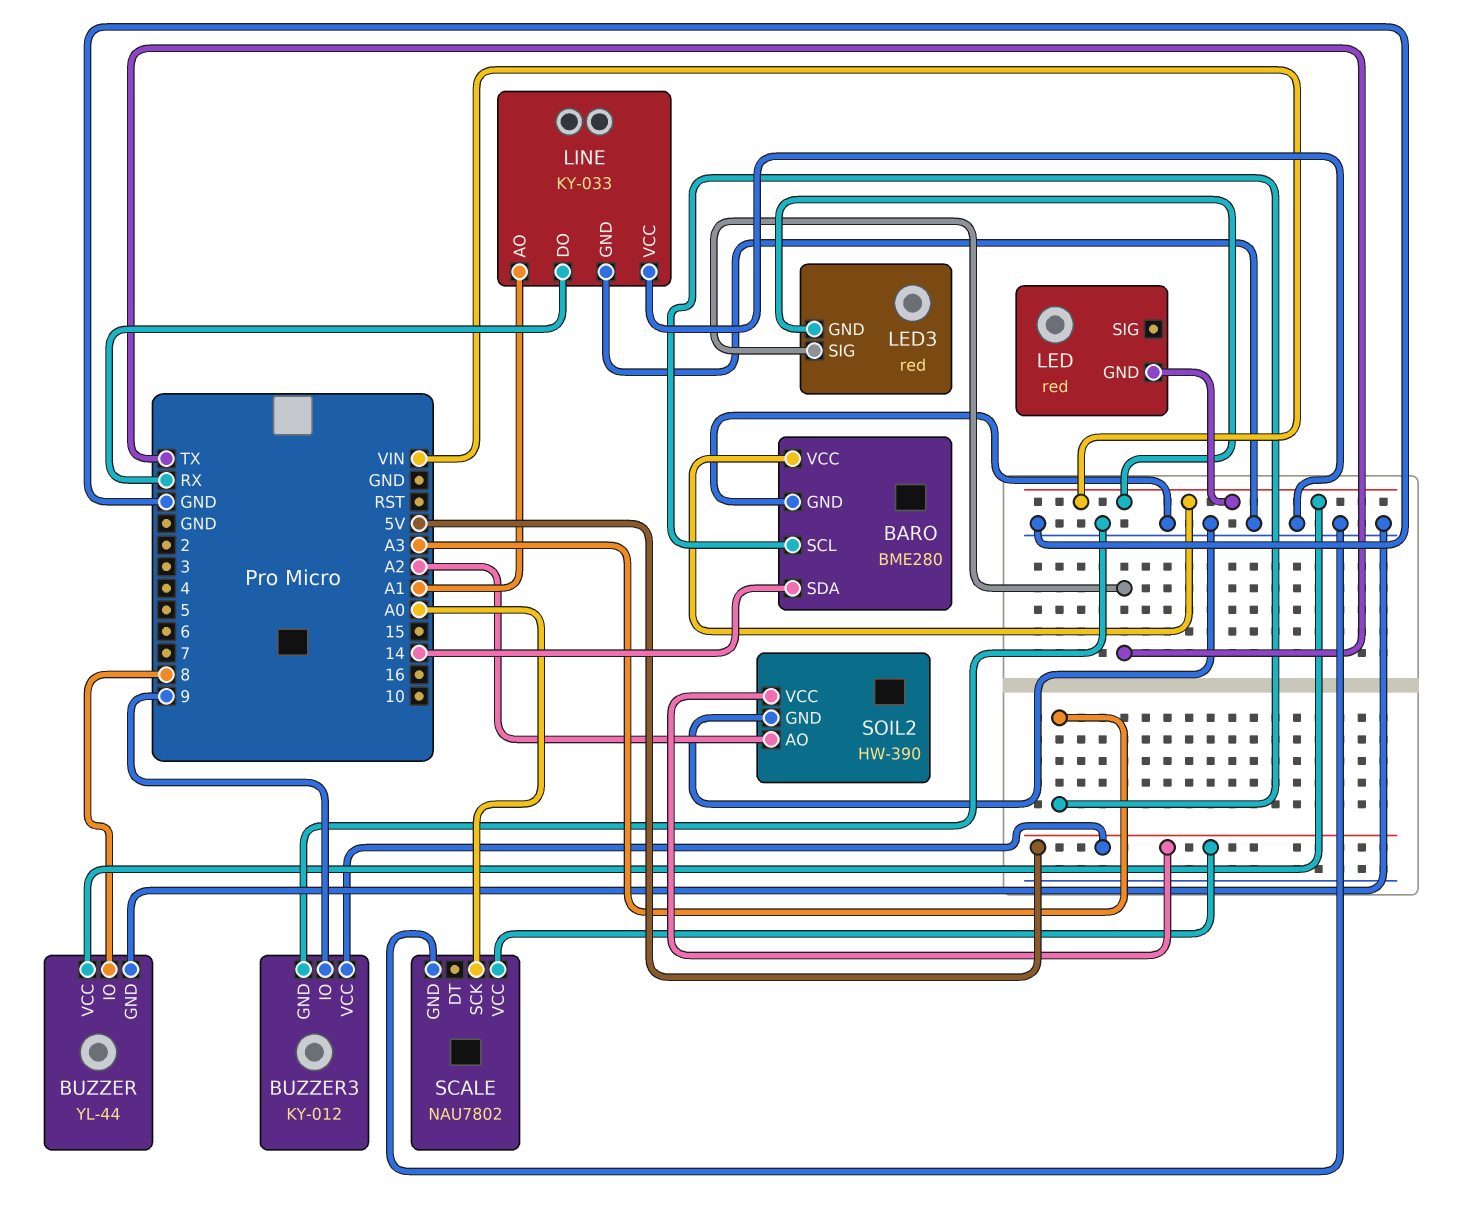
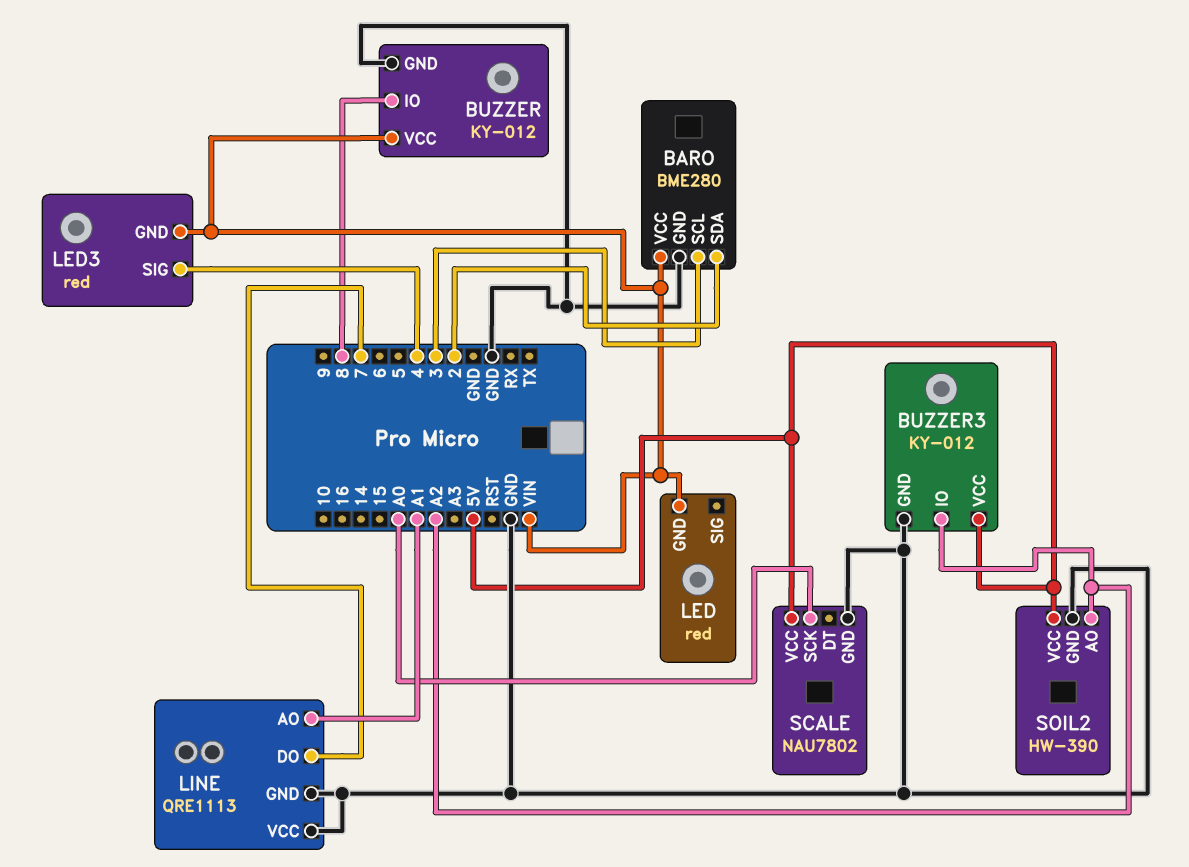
BARO pin SCL: A3 -> 3
BARO pin SDA: 14 -> 2
BUZZER: YL-44 -> KY-012
BUZZER3 pin IO: 9 -> A2
LED3 pin SIG: TX -> 4
LINE: KY-033 -> QRE1113
LINE pin DO: RX -> 7

